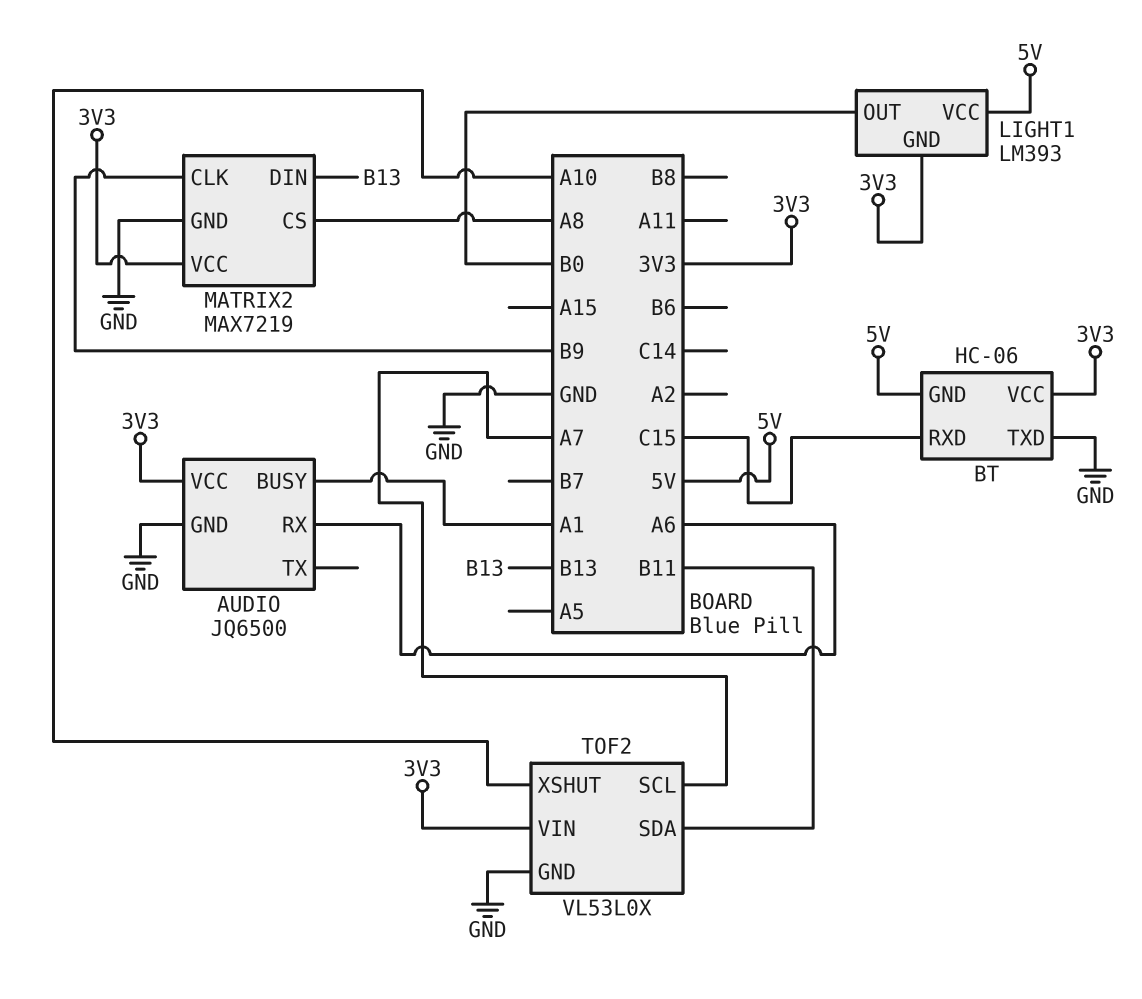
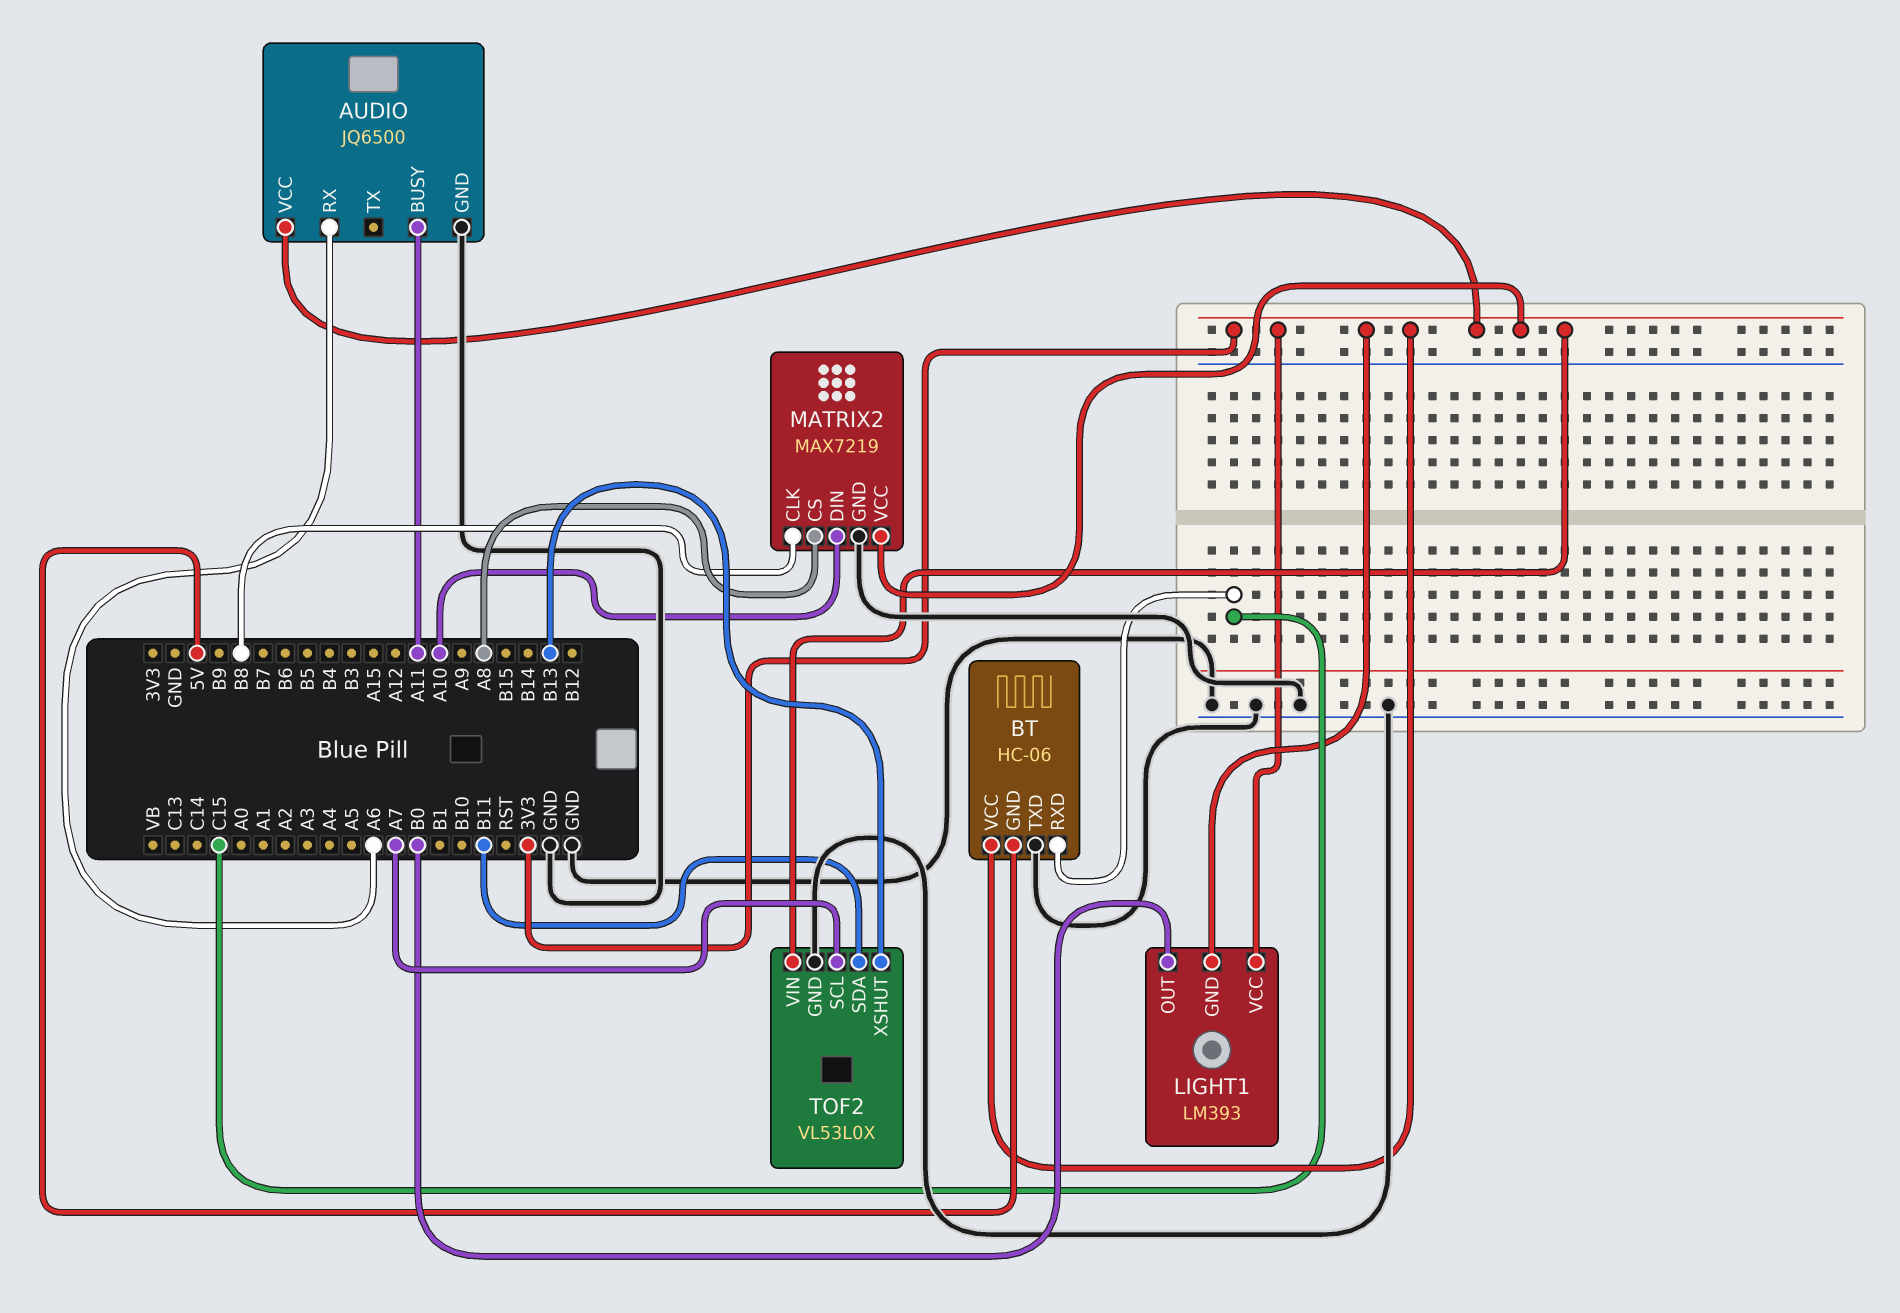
AUDIO pin BUSY: A1 -> A11
LIGHT1 pin VCC: 5V -> 3V3
MATRIX2 pin CLK: B9 -> B8
MATRIX2 pin DIN: B13 -> A10
TOF2 pin XSHUT: A10 -> B13

